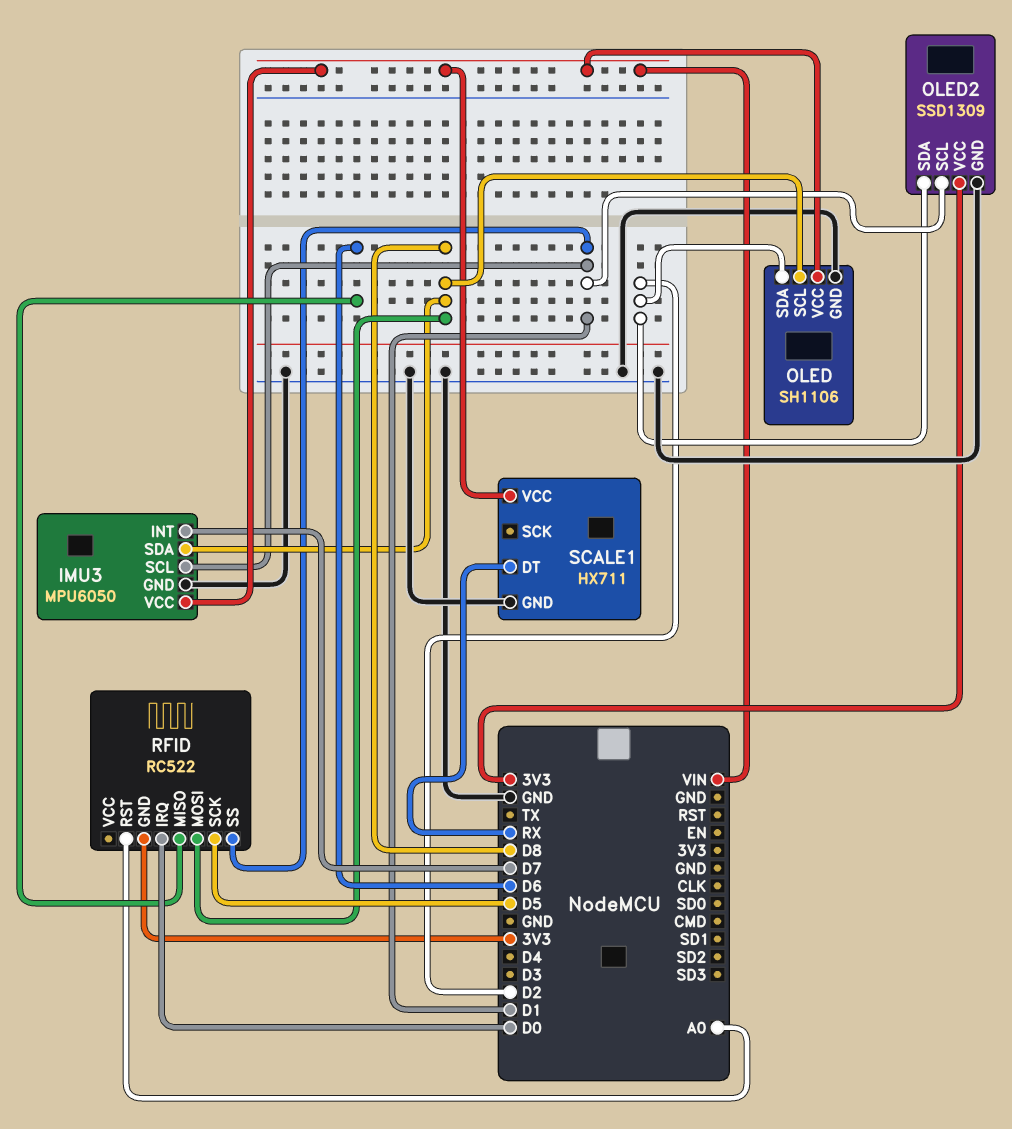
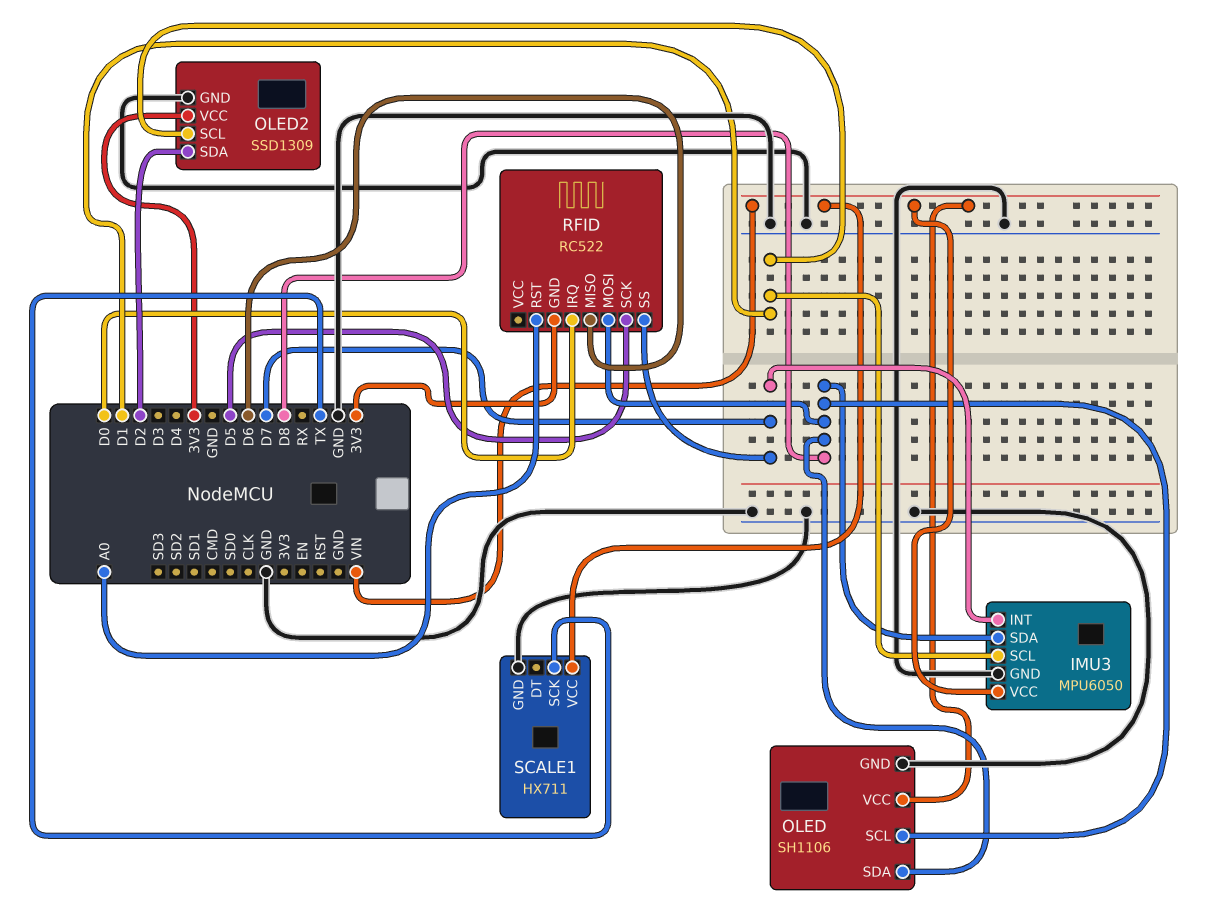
OLED pin SDA: D2 -> D8
RFID pin SS: D1 -> D7
SCALE1 pin DT: RX -> none
SCALE1 pin SCK: none -> TX

